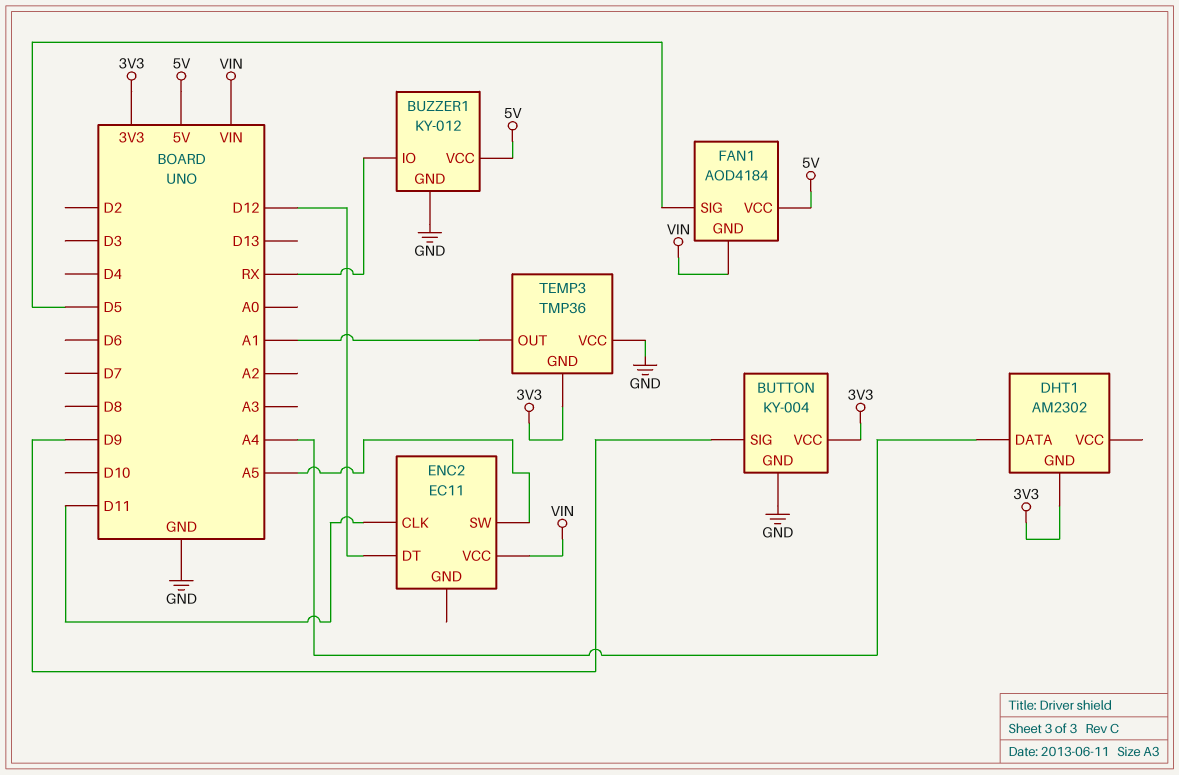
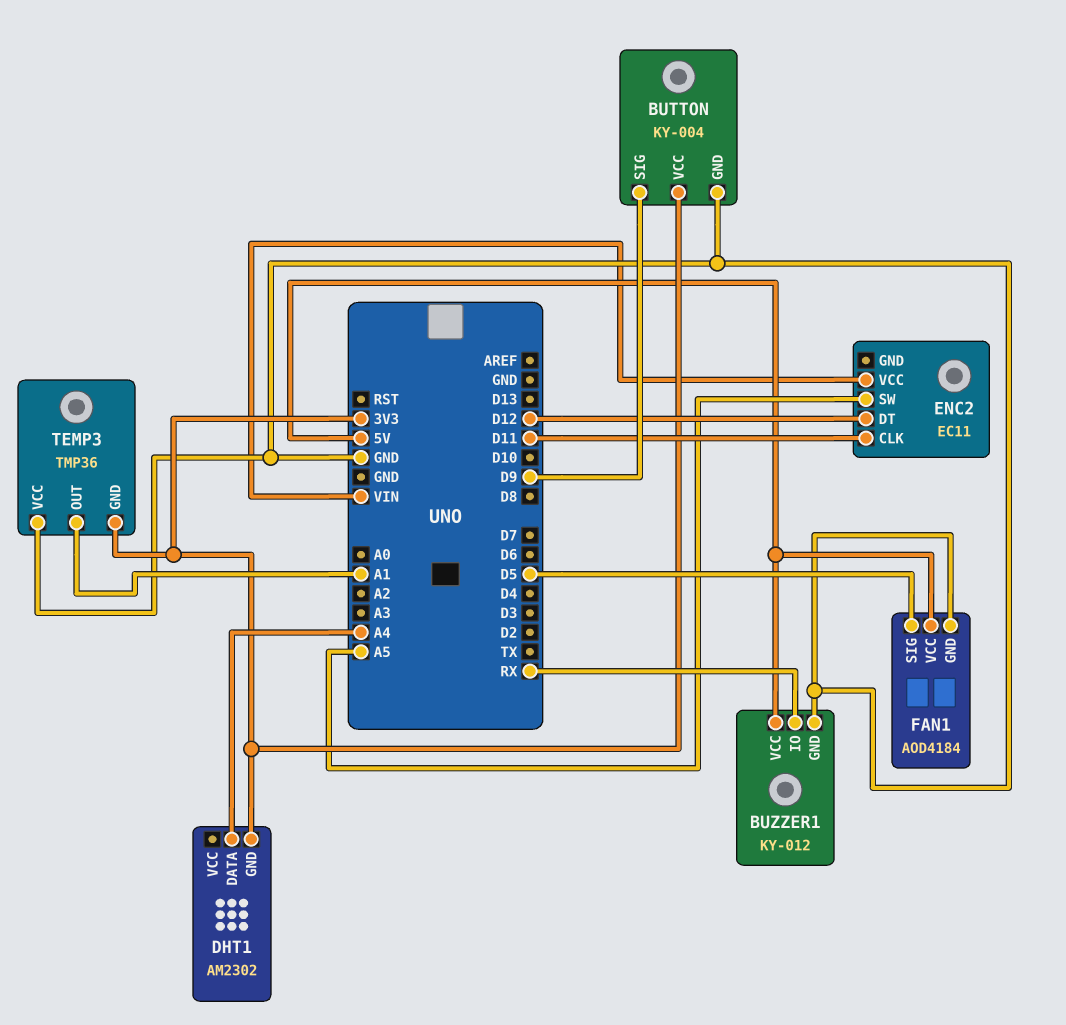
FAN1 pin GND: VIN -> GND

